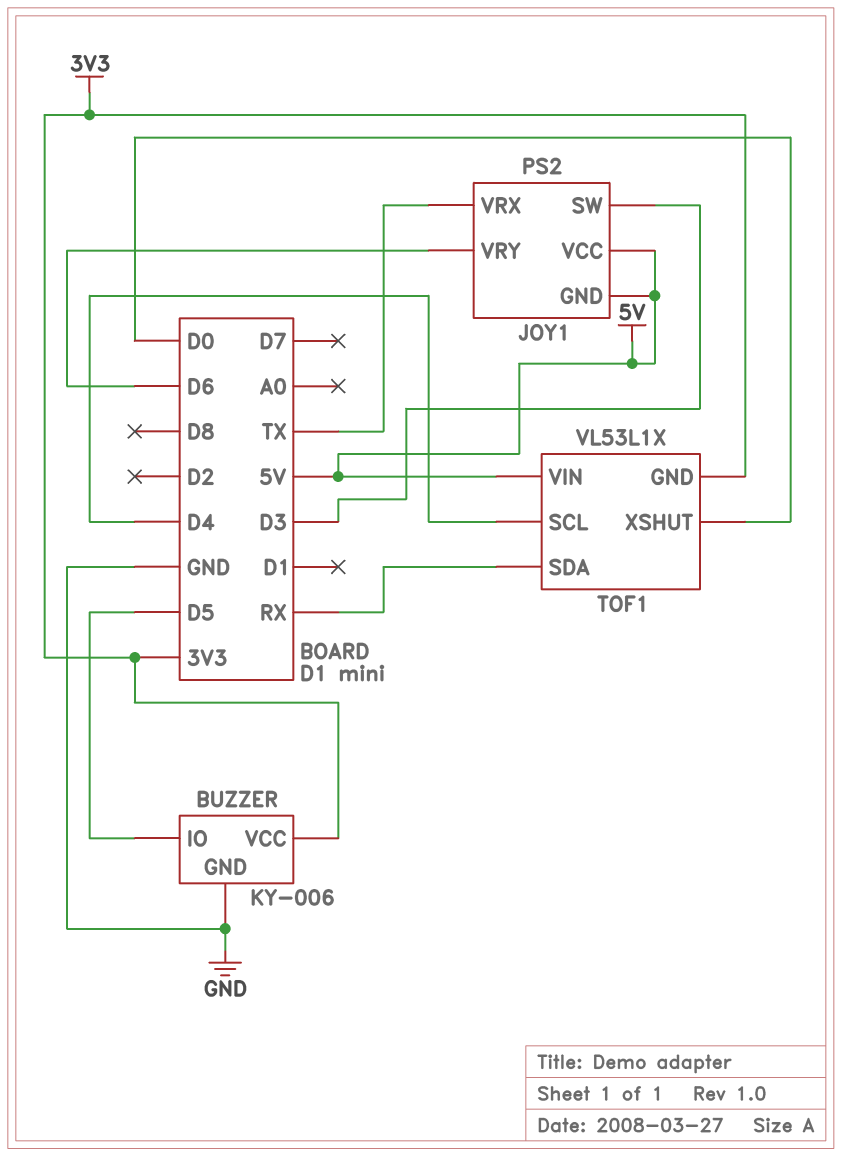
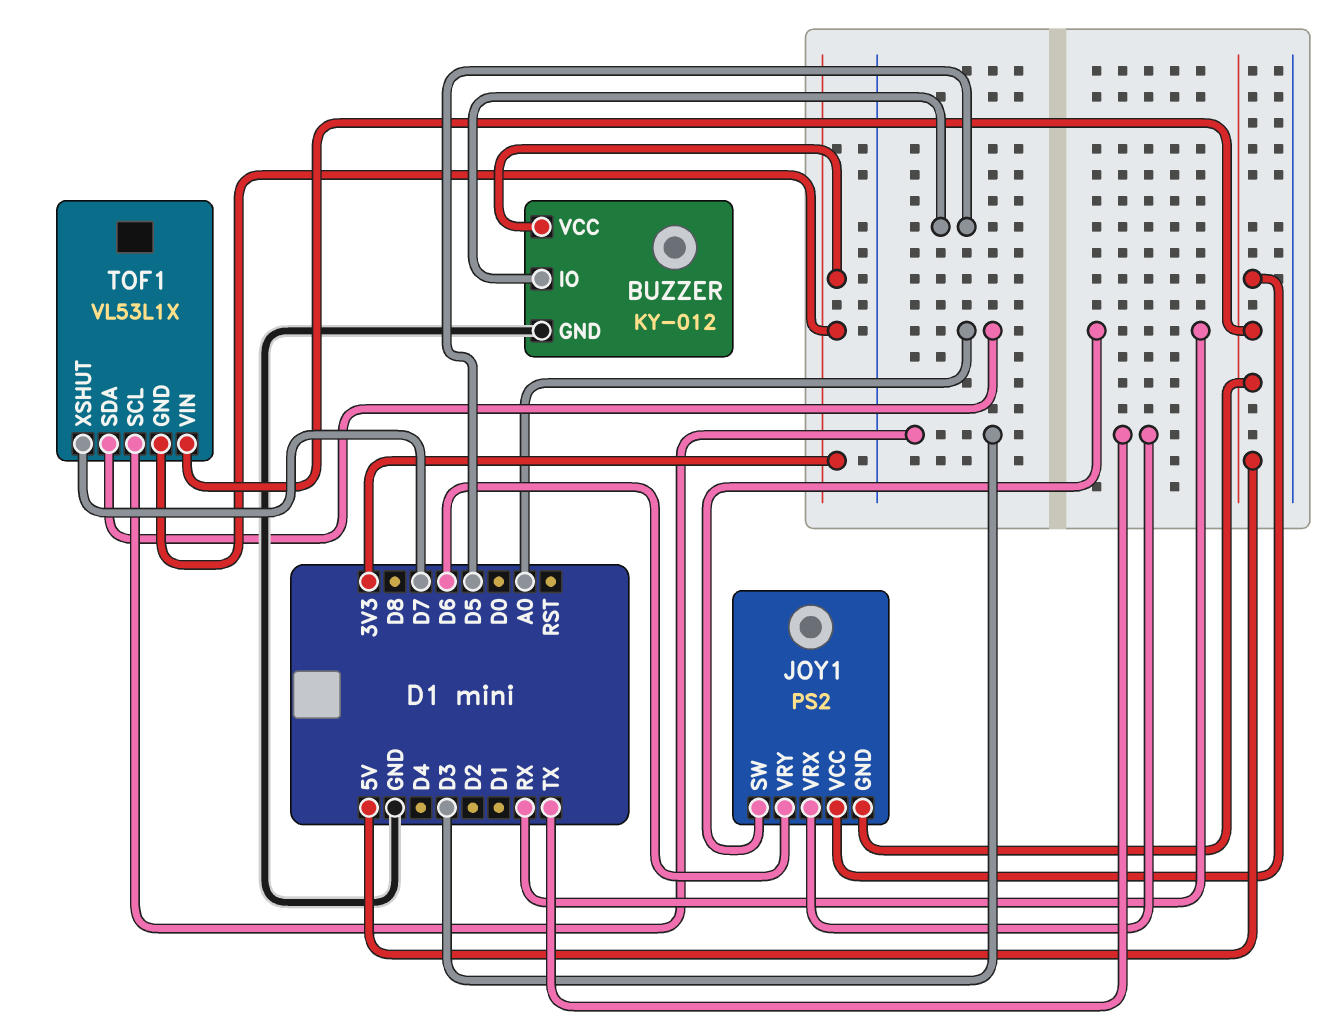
BUZZER: KY-006 -> KY-012
JOY1 pin SW: D3 -> RX
TOF1 pin SCL: D4 -> D3
TOF1 pin SDA: RX -> A0
TOF1 pin XSHUT: D0 -> D7

